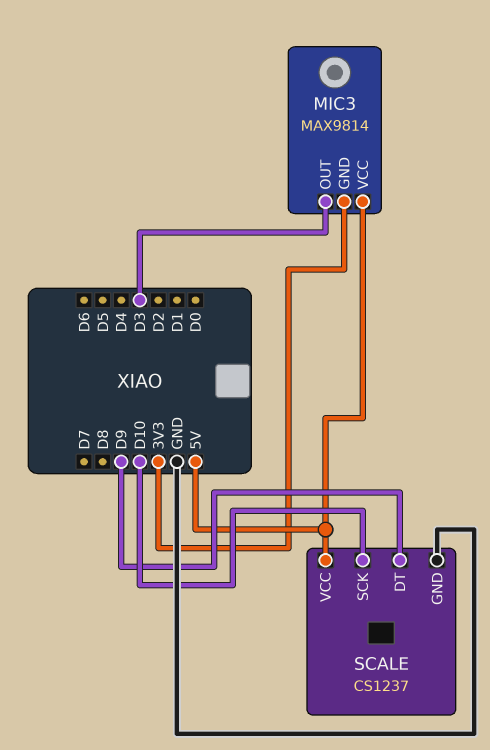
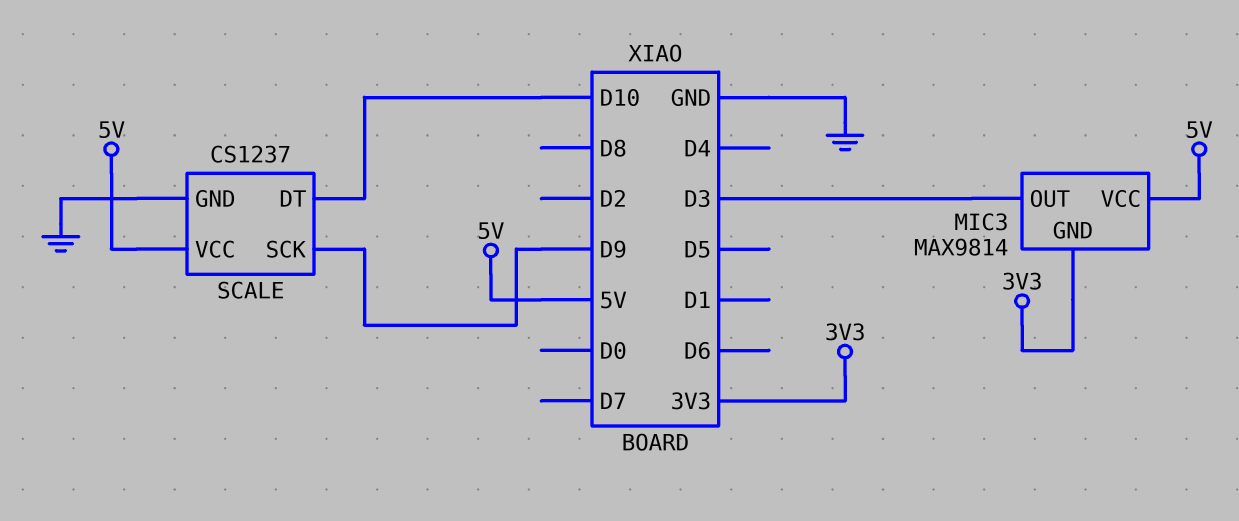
SCALE pin DT: D9 -> D10
SCALE pin SCK: D10 -> D9

